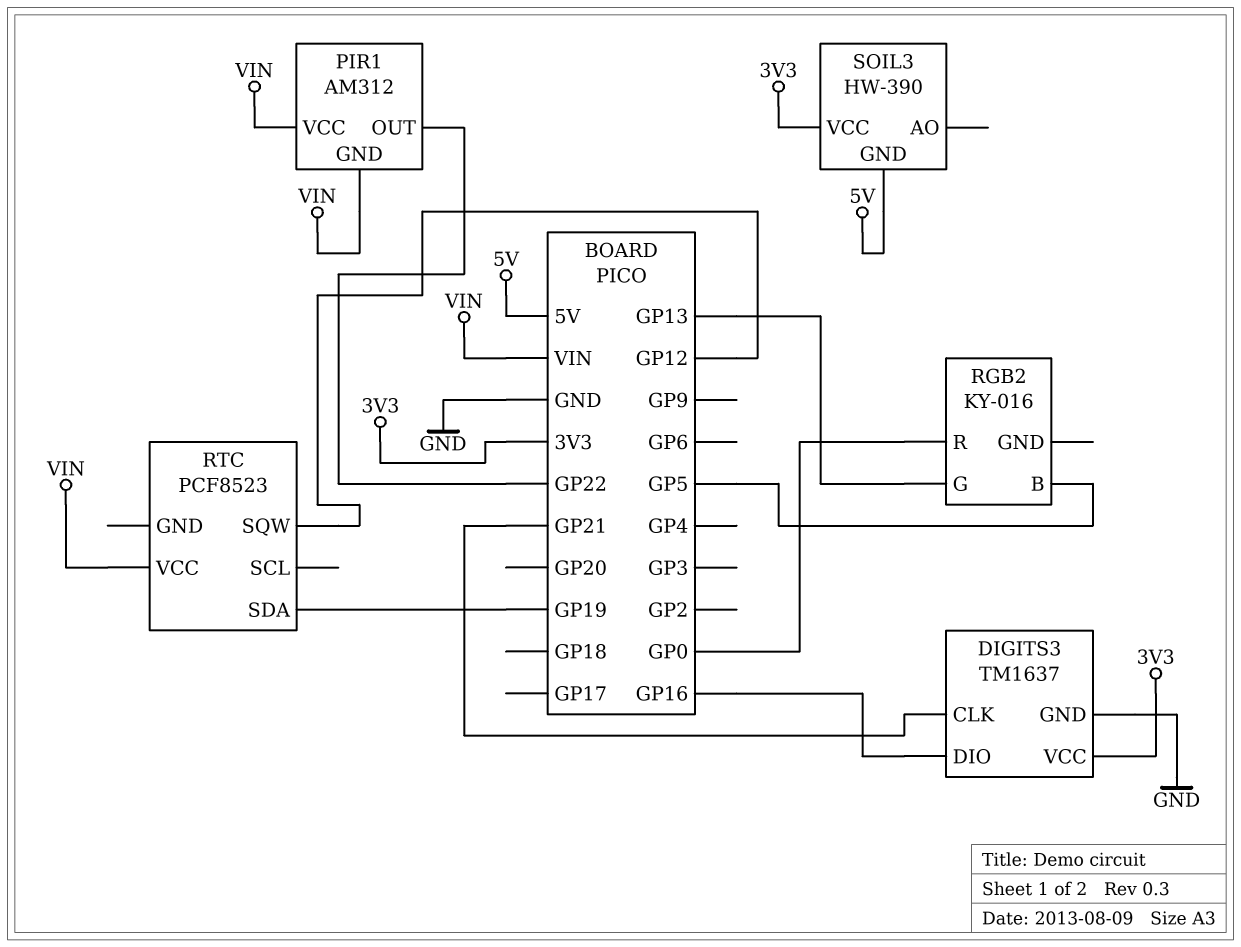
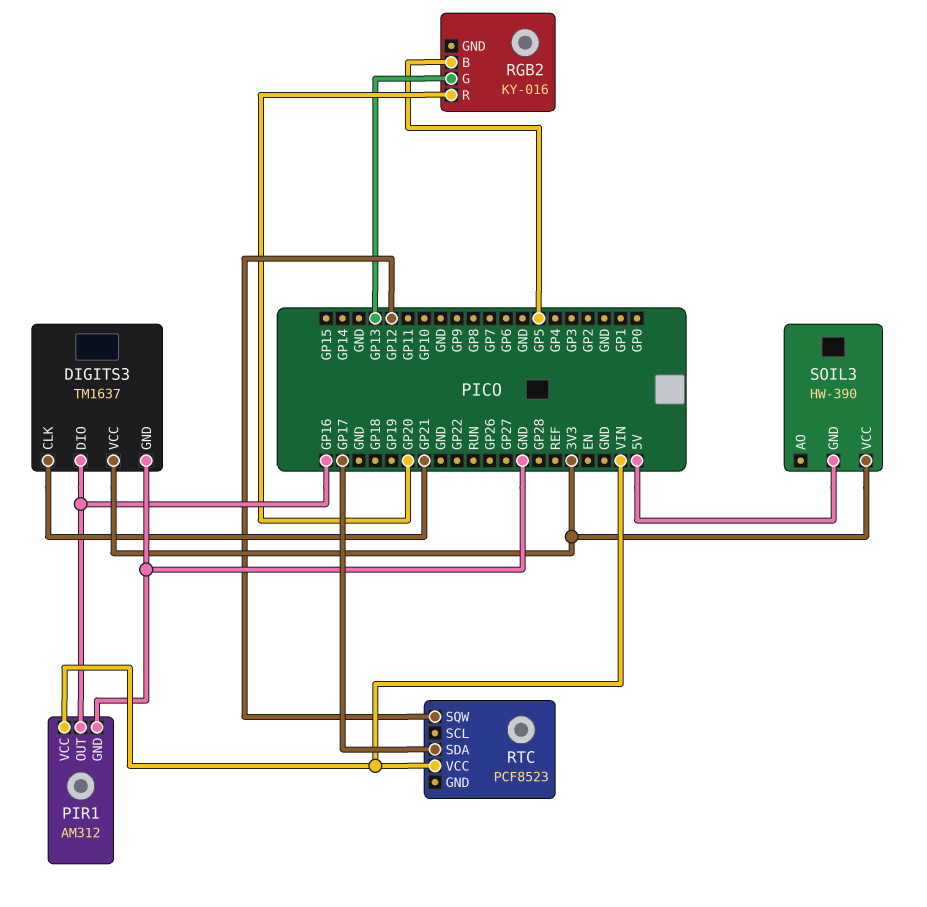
PIR1 pin GND: VIN -> GND
PIR1 pin OUT: GP22 -> GP16
RGB2 pin R: GP0 -> GP20
RTC pin SDA: GP19 -> GP17

